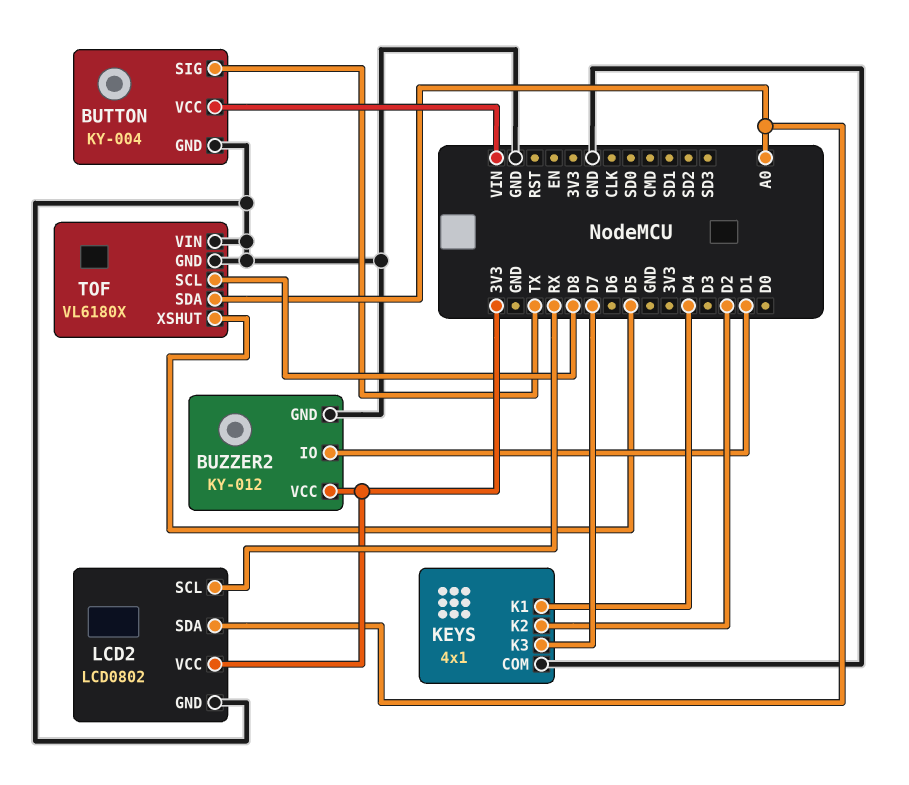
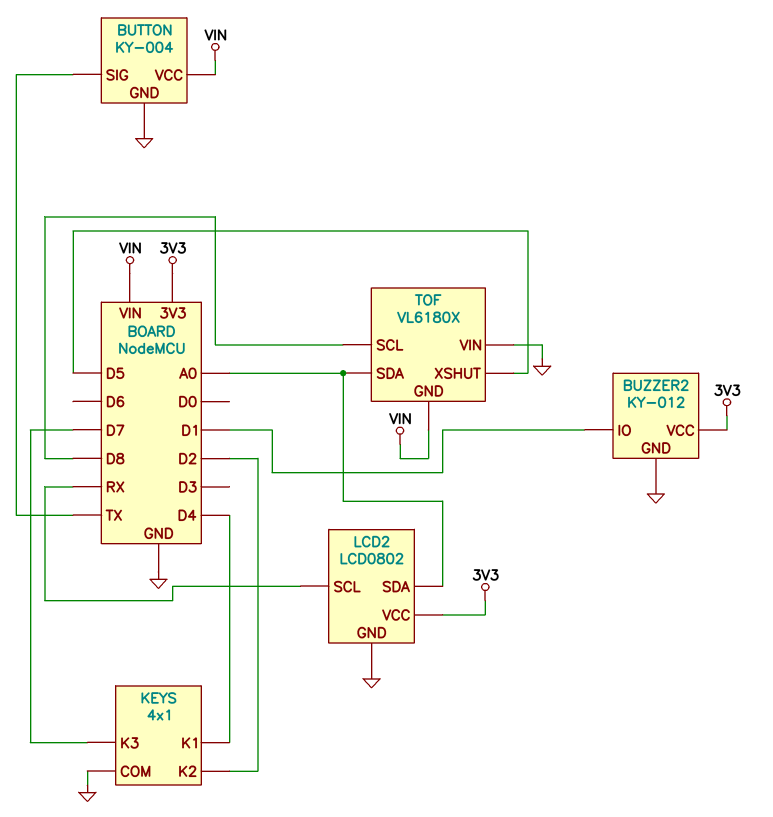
TOF pin GND: GND -> VIN

